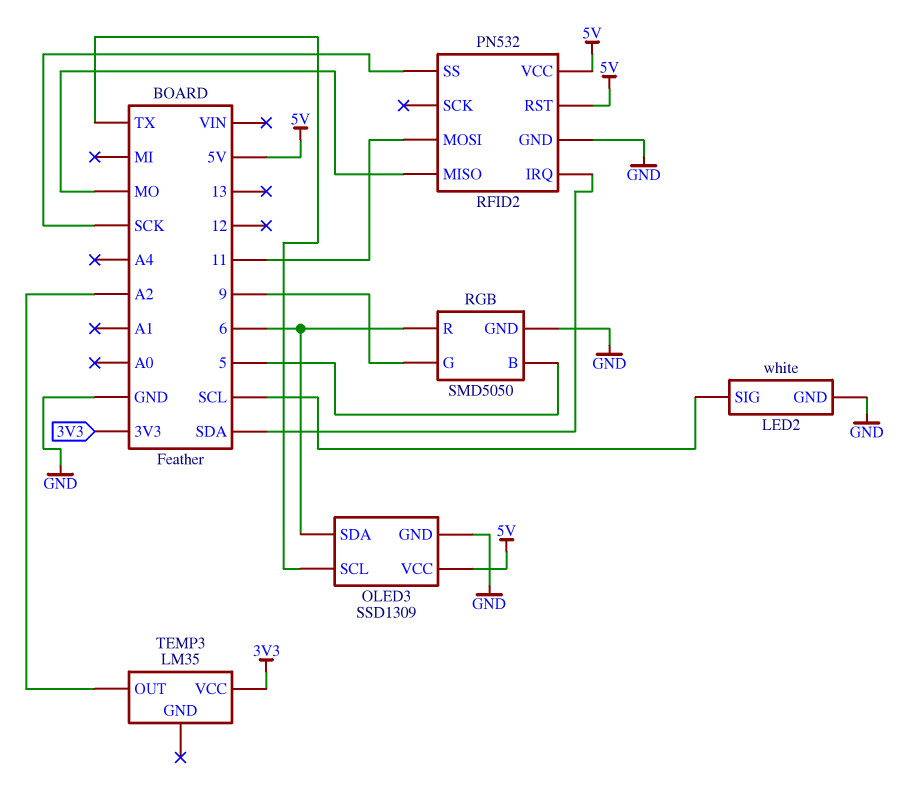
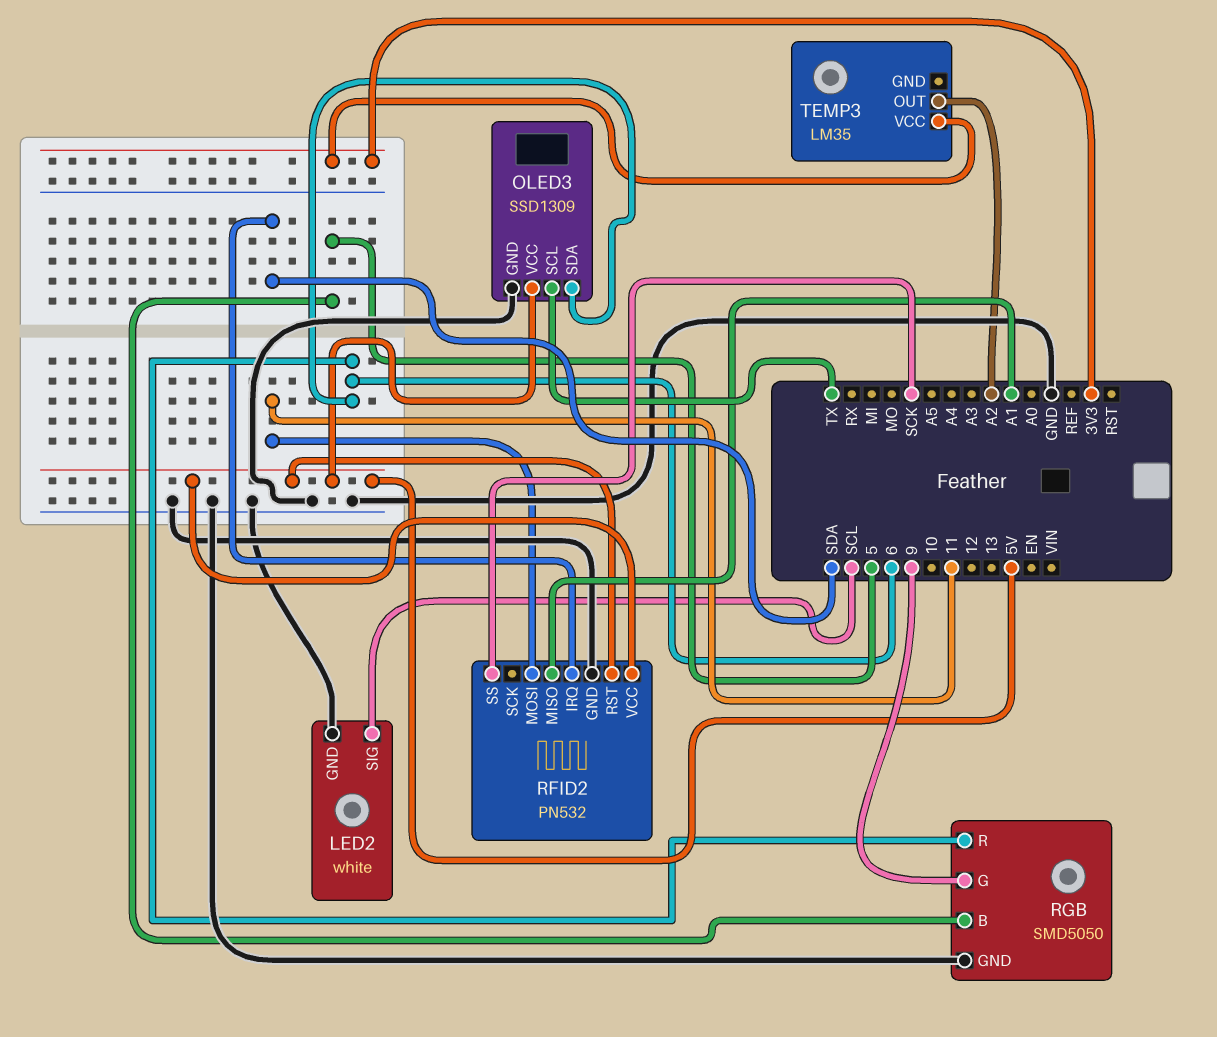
RFID2 pin MISO: MO -> A1

